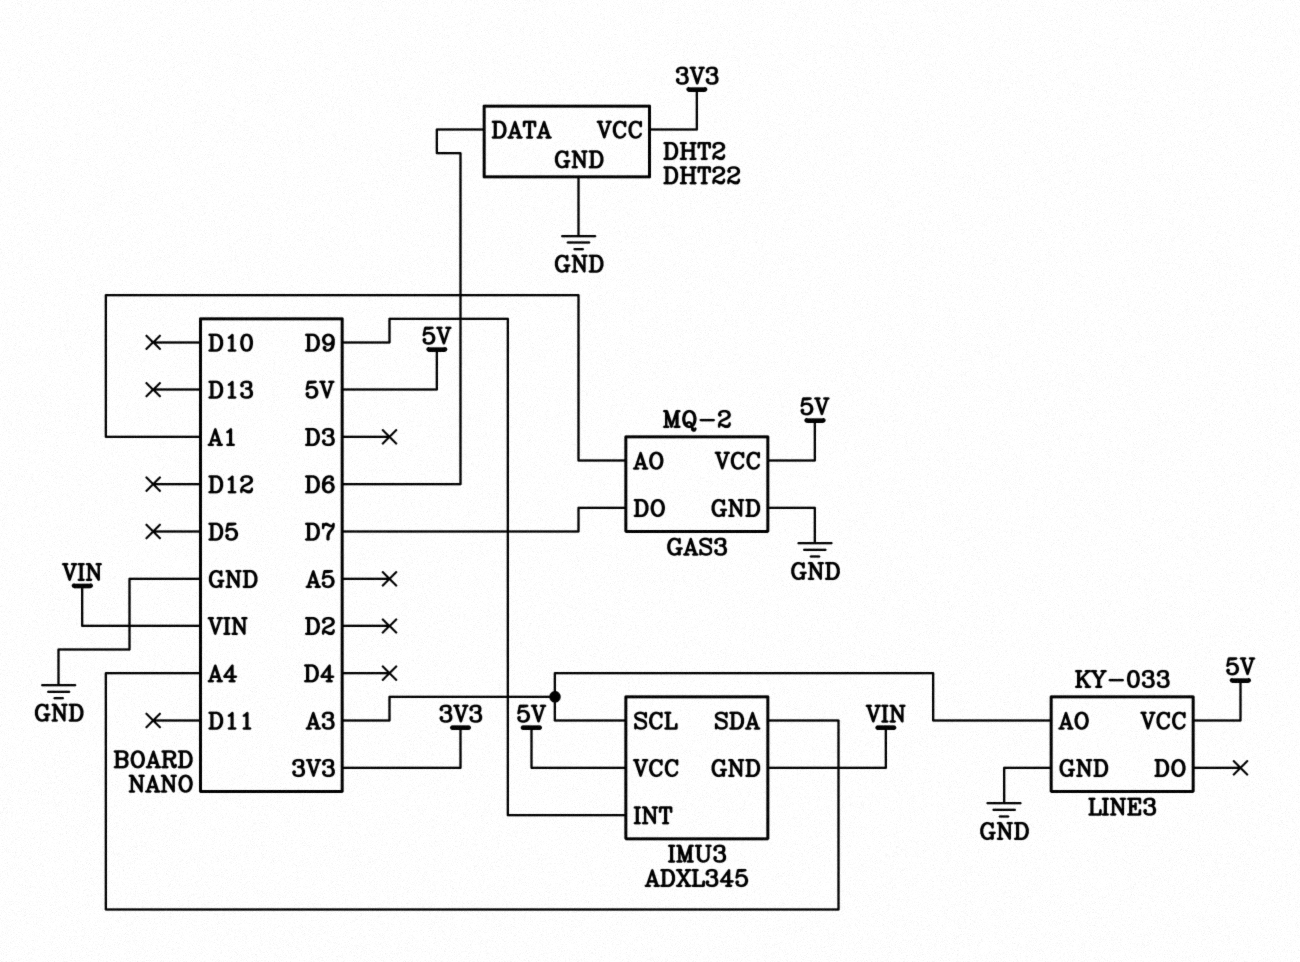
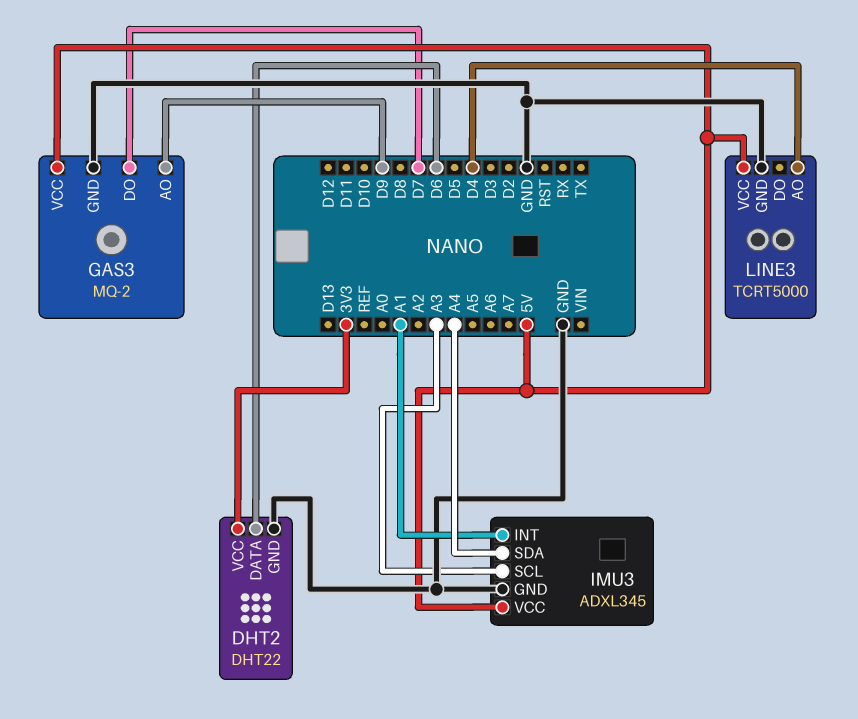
GAS3 pin AO: A1 -> D9
IMU3 pin GND: VIN -> GND
IMU3 pin INT: D9 -> A1
LINE3: KY-033 -> TCRT5000
LINE3 pin AO: A3 -> D4

